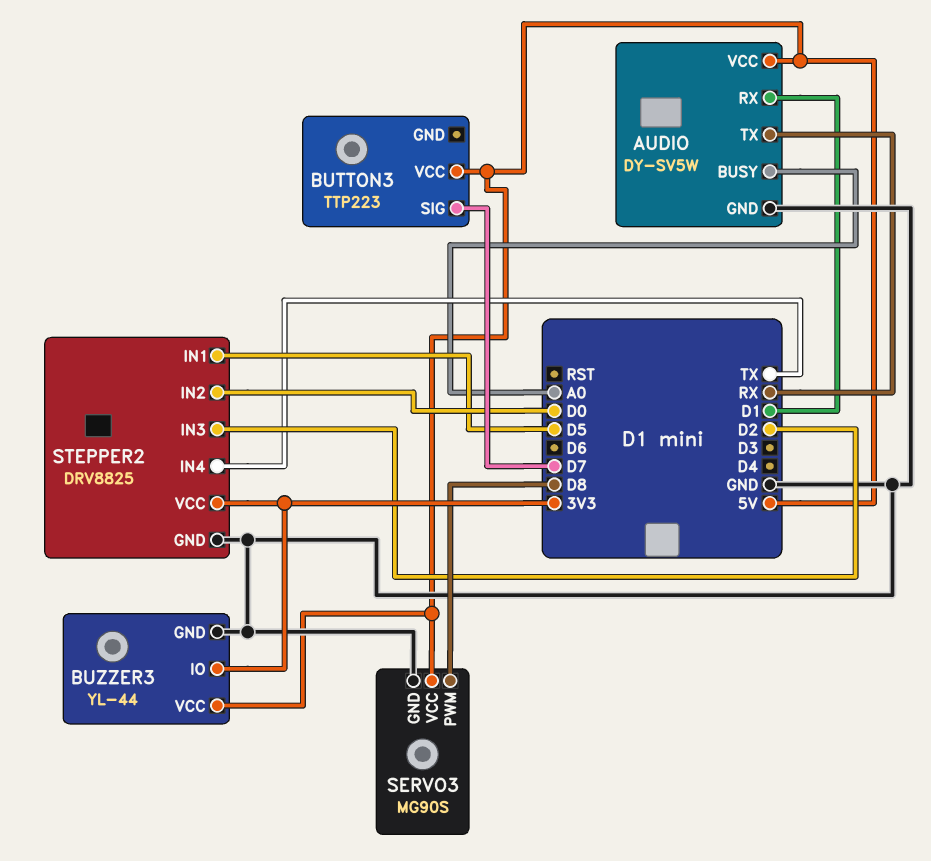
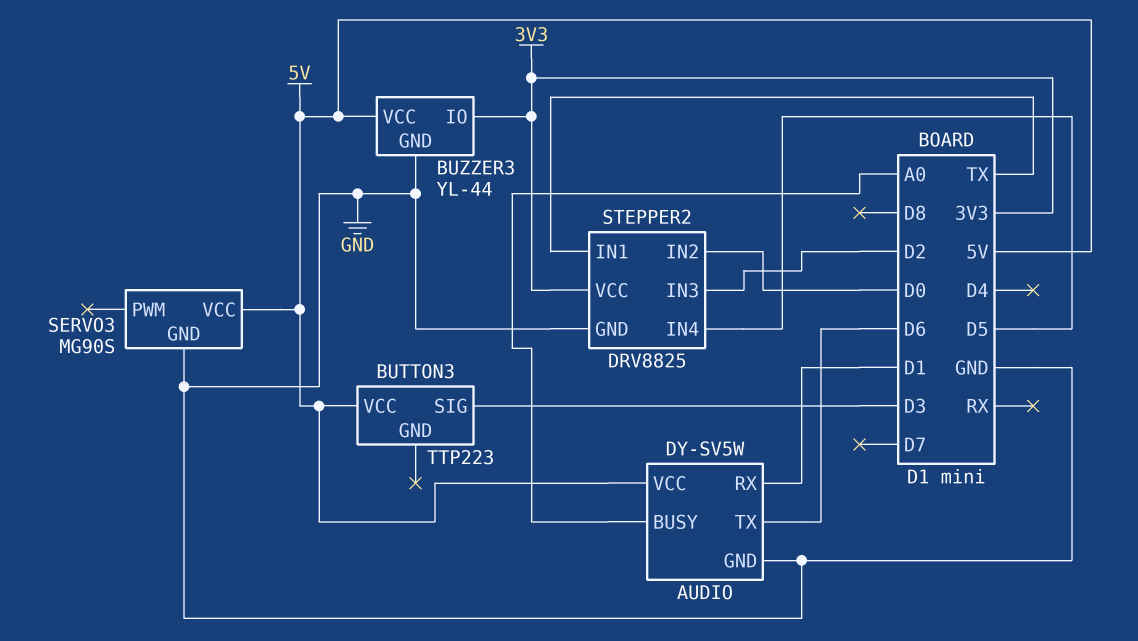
AUDIO pin TX: RX -> D6
BUTTON3 pin SIG: D7 -> D3
SERVO3 pin PWM: D8 -> none
STEPPER2 pin IN1: D5 -> TX
STEPPER2 pin IN4: TX -> D5

